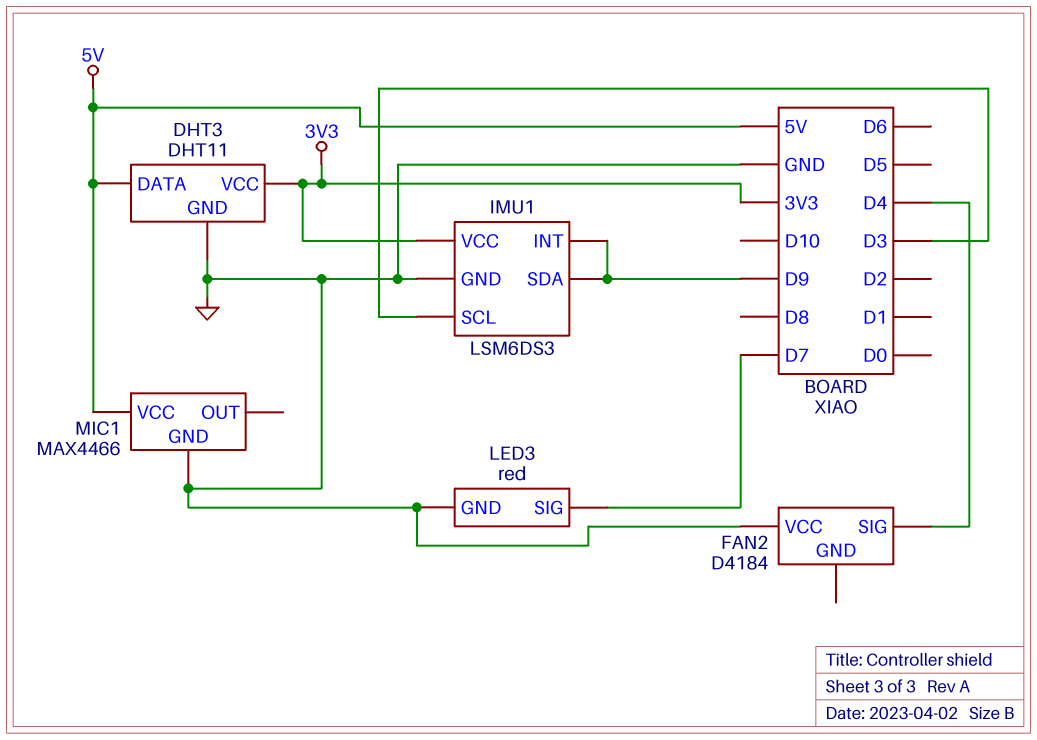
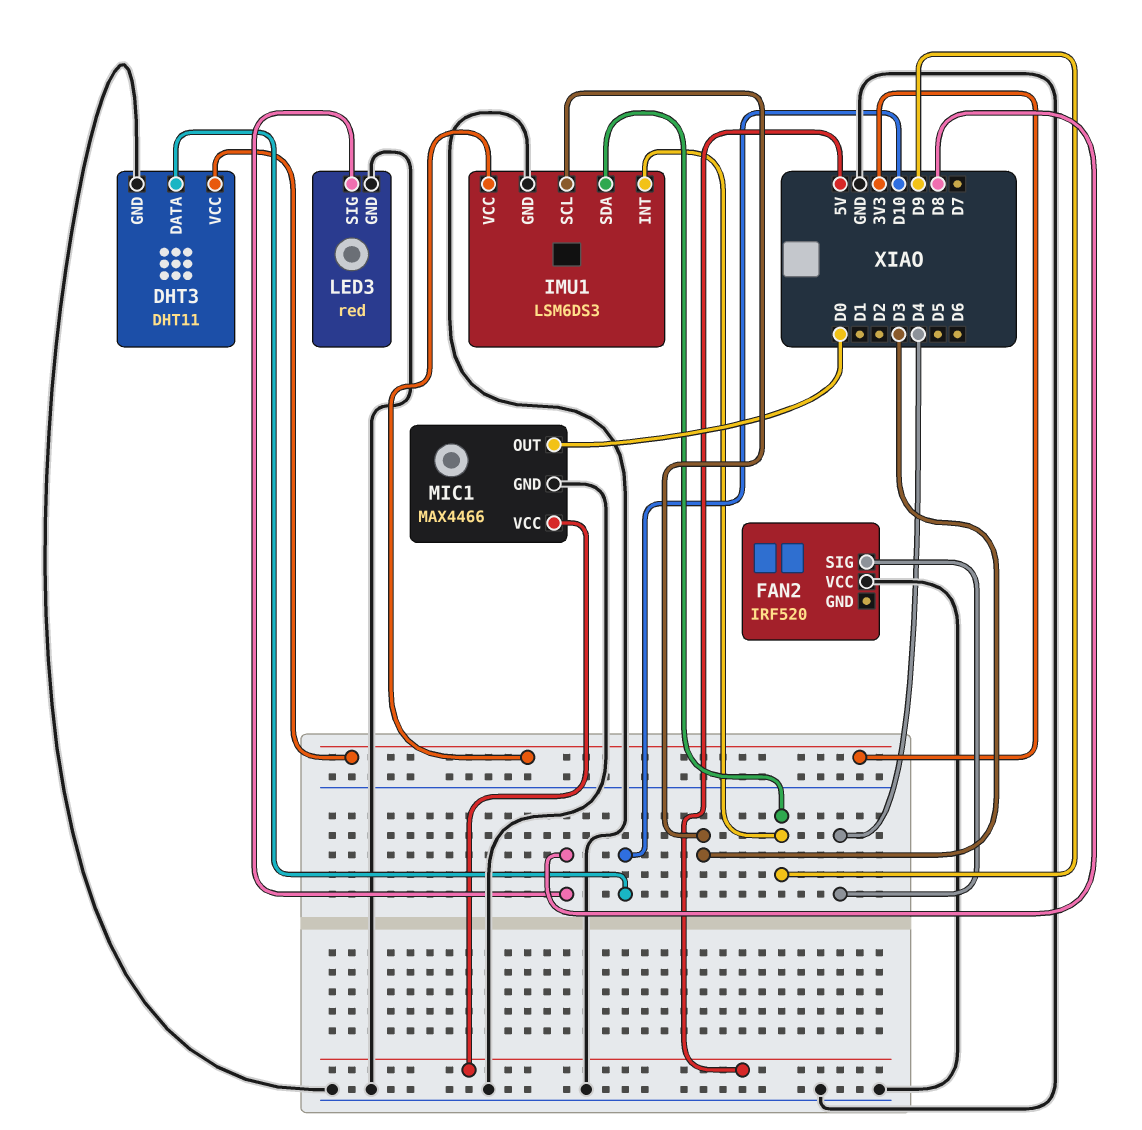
DHT3 pin DATA: 5V -> D10
FAN2: D4184 -> IRF520
LED3 pin SIG: D7 -> D8
MIC1 pin OUT: none -> D0

